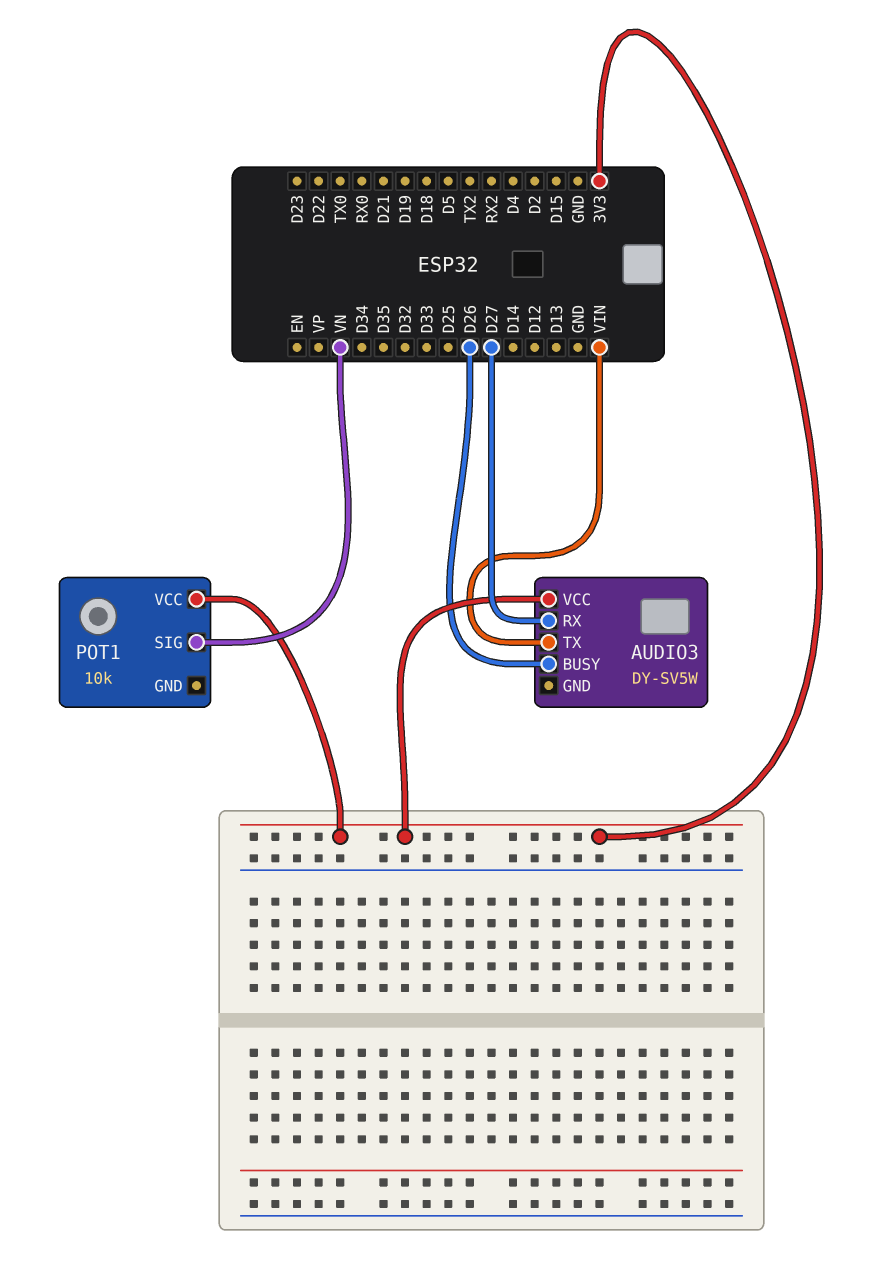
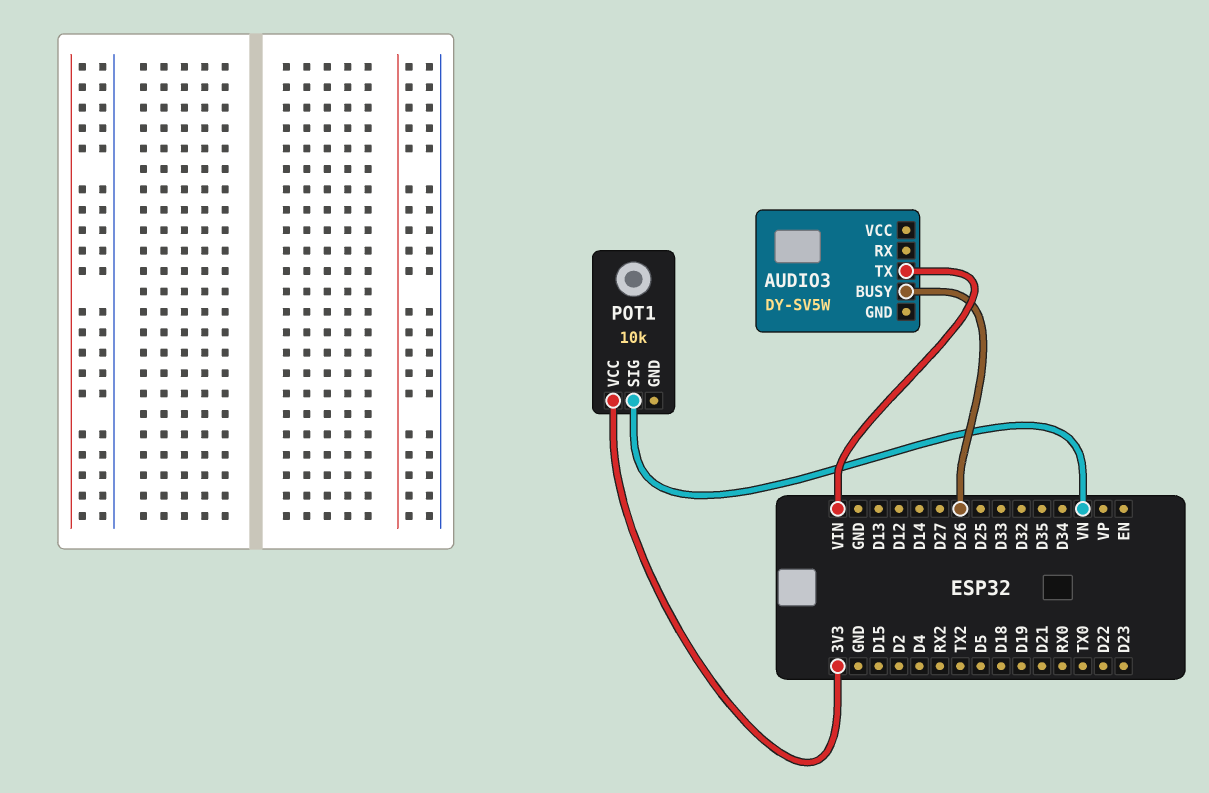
AUDIO3 pin RX: D27 -> none
AUDIO3 pin VCC: 3V3 -> none

